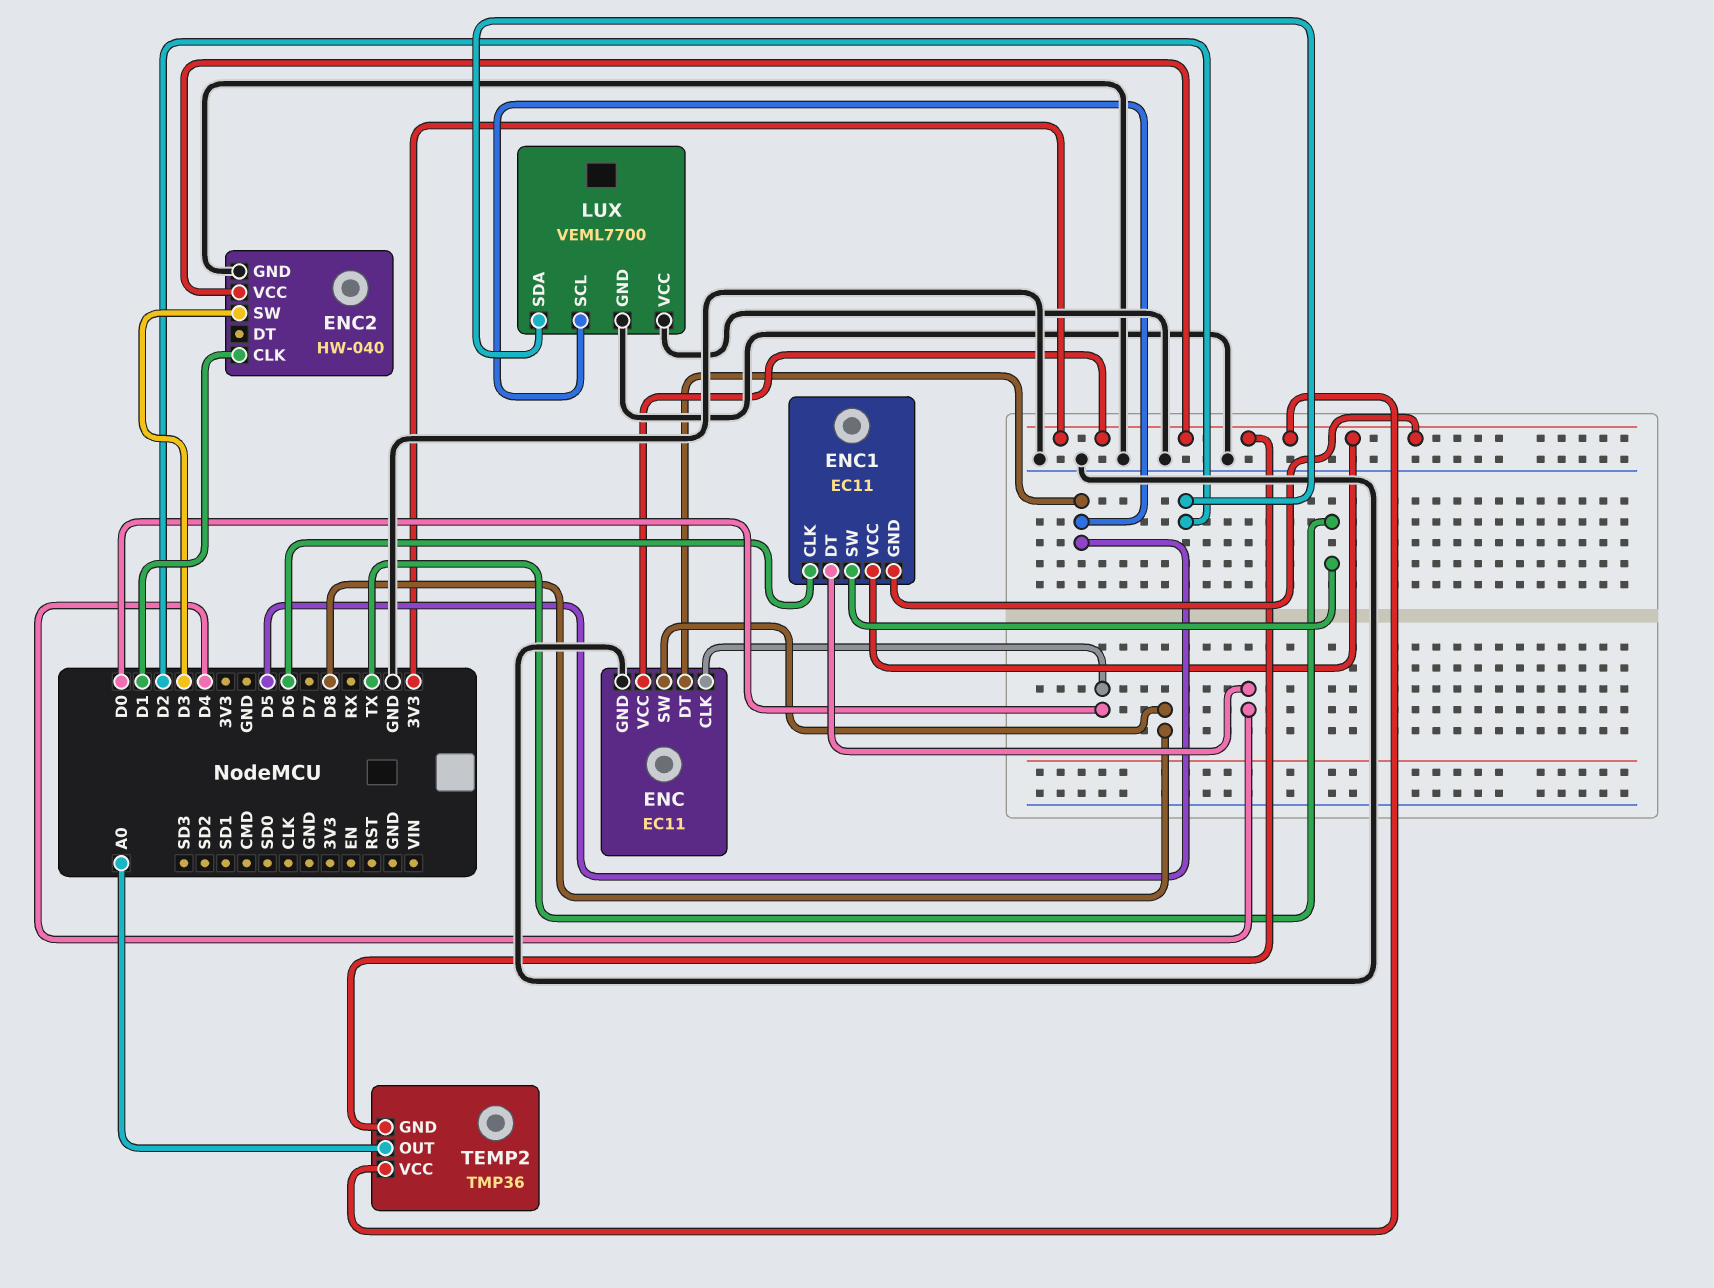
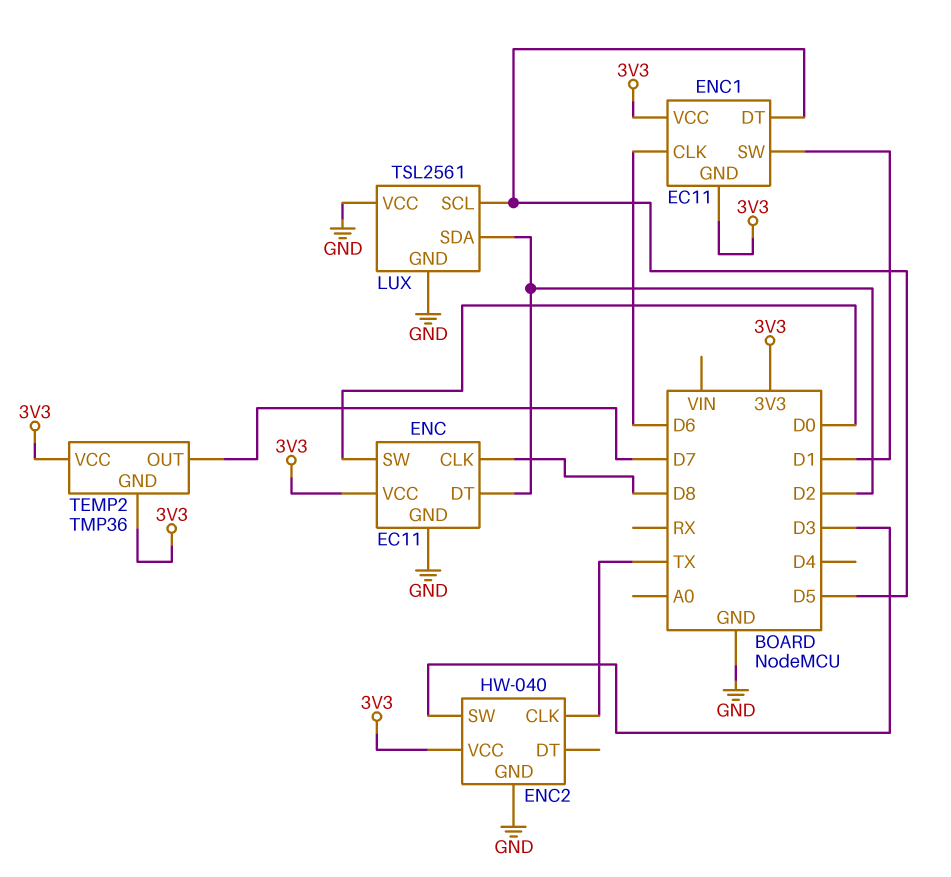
ENC pin CLK: D0 -> D8
ENC pin DT: D5 -> D2
ENC pin SW: D8 -> D0
ENC1 pin DT: D4 -> D5
ENC1 pin SW: TX -> D1
ENC2 pin CLK: D1 -> TX
LUX: VEML7700 -> TSL2561
TEMP2 pin OUT: A0 -> D7

